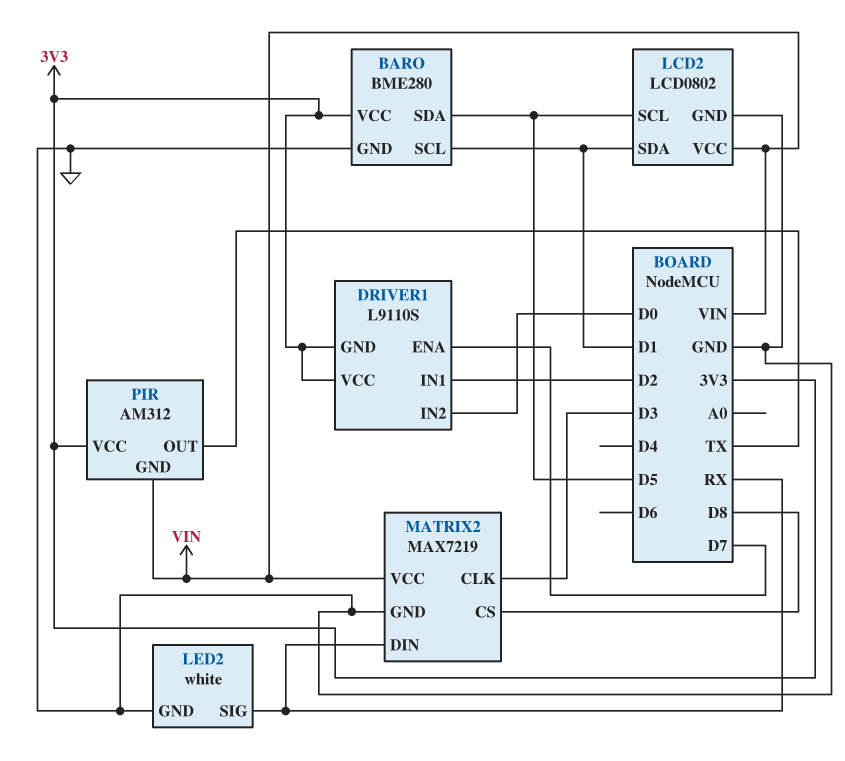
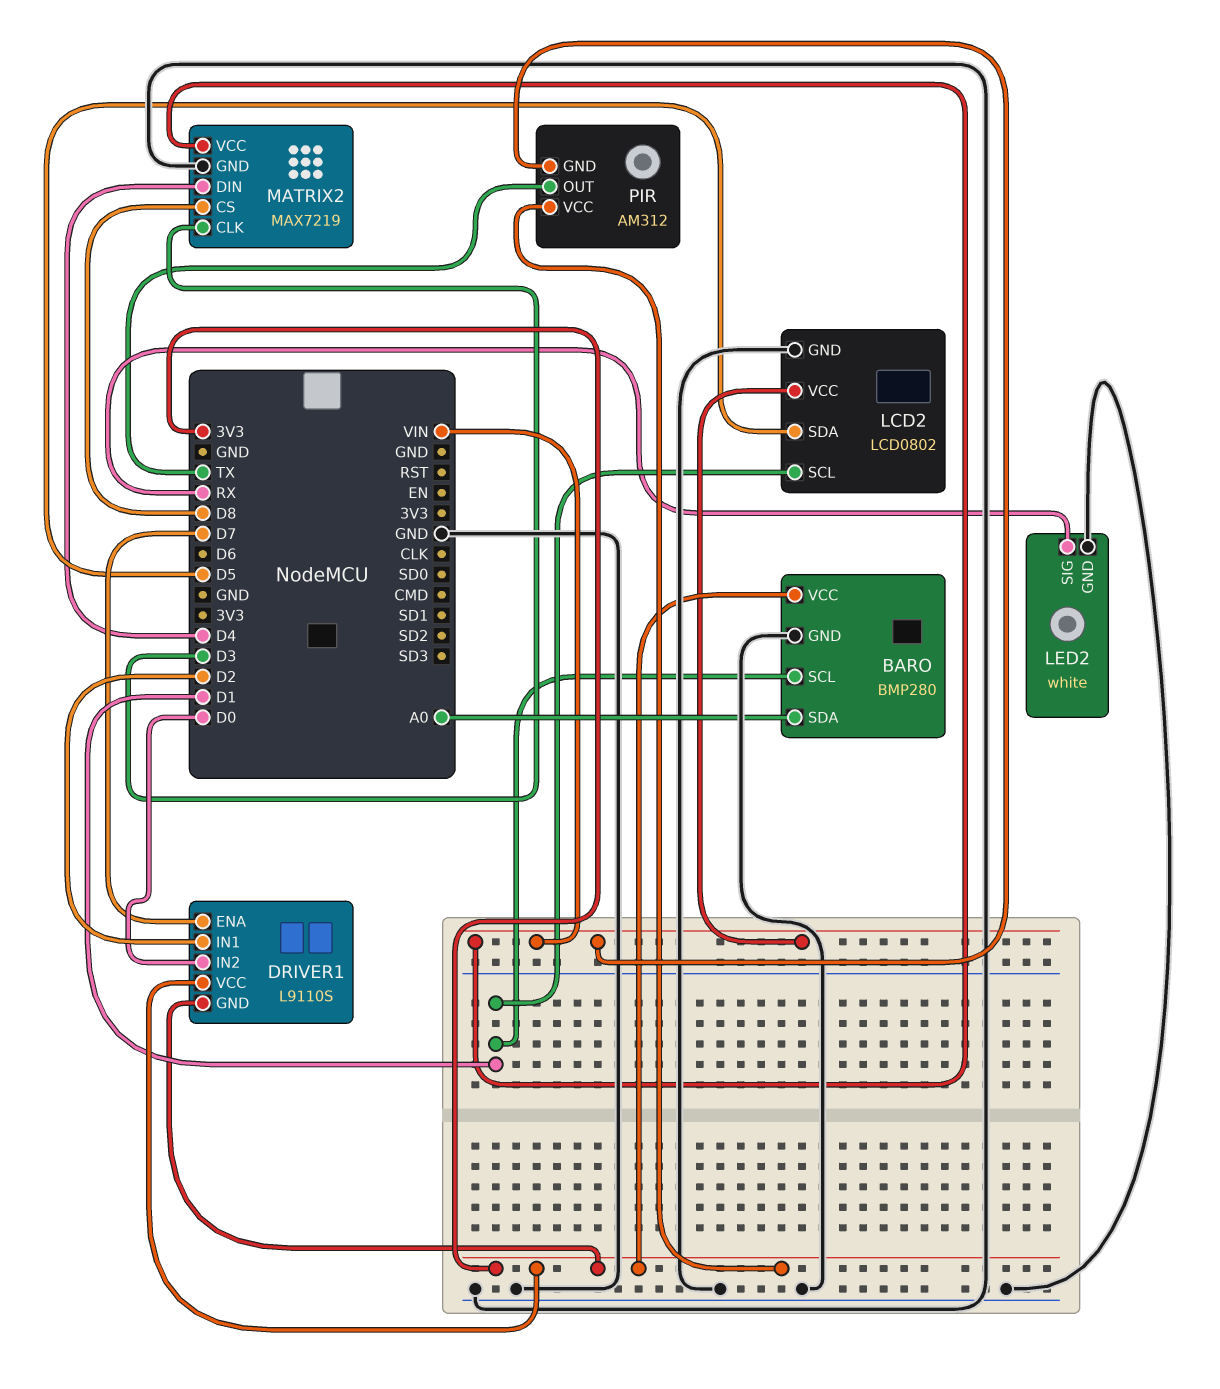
BARO: BME280 -> BMP280
BARO pin SDA: D5 -> A0
LCD2 pin SCL: D5 -> D1
LCD2 pin SDA: D1 -> D5
MATRIX2 pin DIN: RX -> D4

